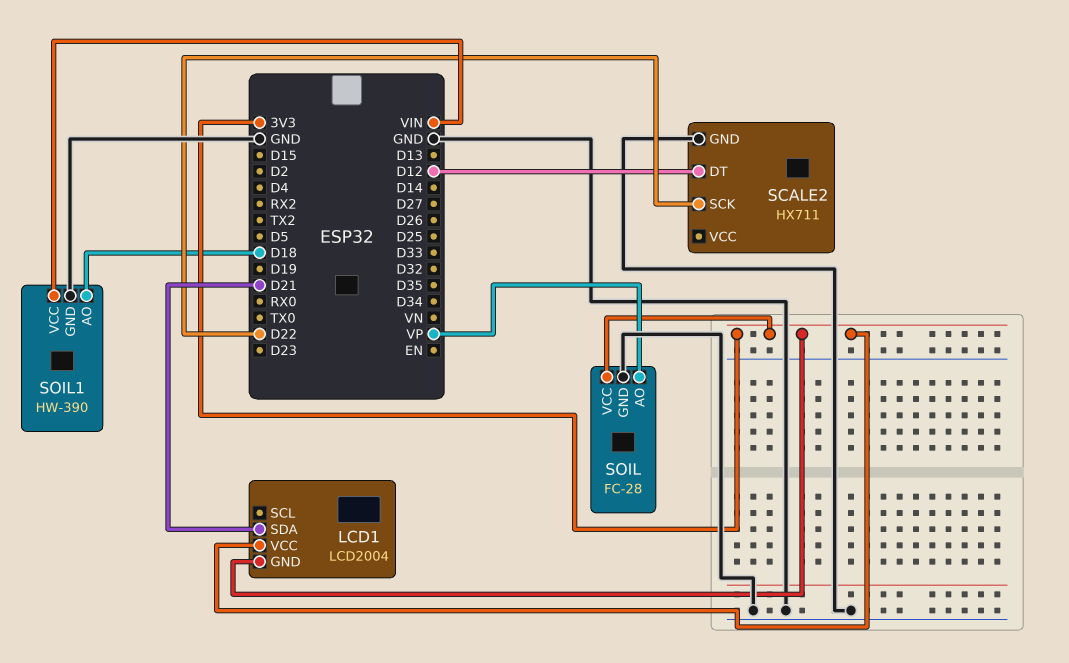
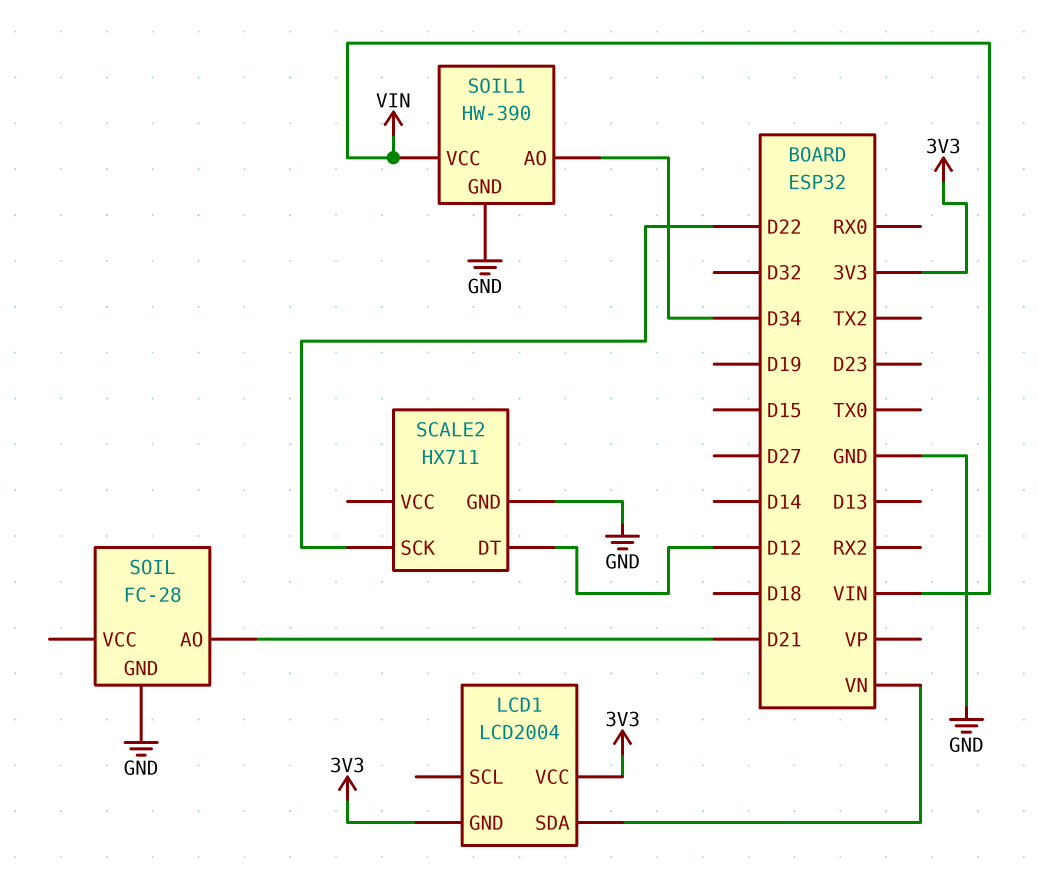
LCD1 pin SDA: D21 -> VN
SOIL pin AO: VP -> D21
SOIL pin VCC: 3V3 -> none
SOIL1 pin AO: D18 -> D34

